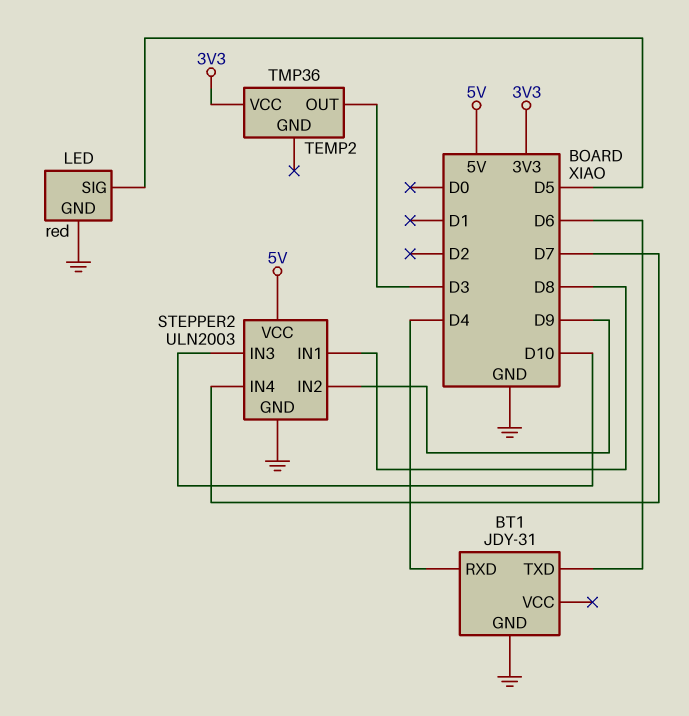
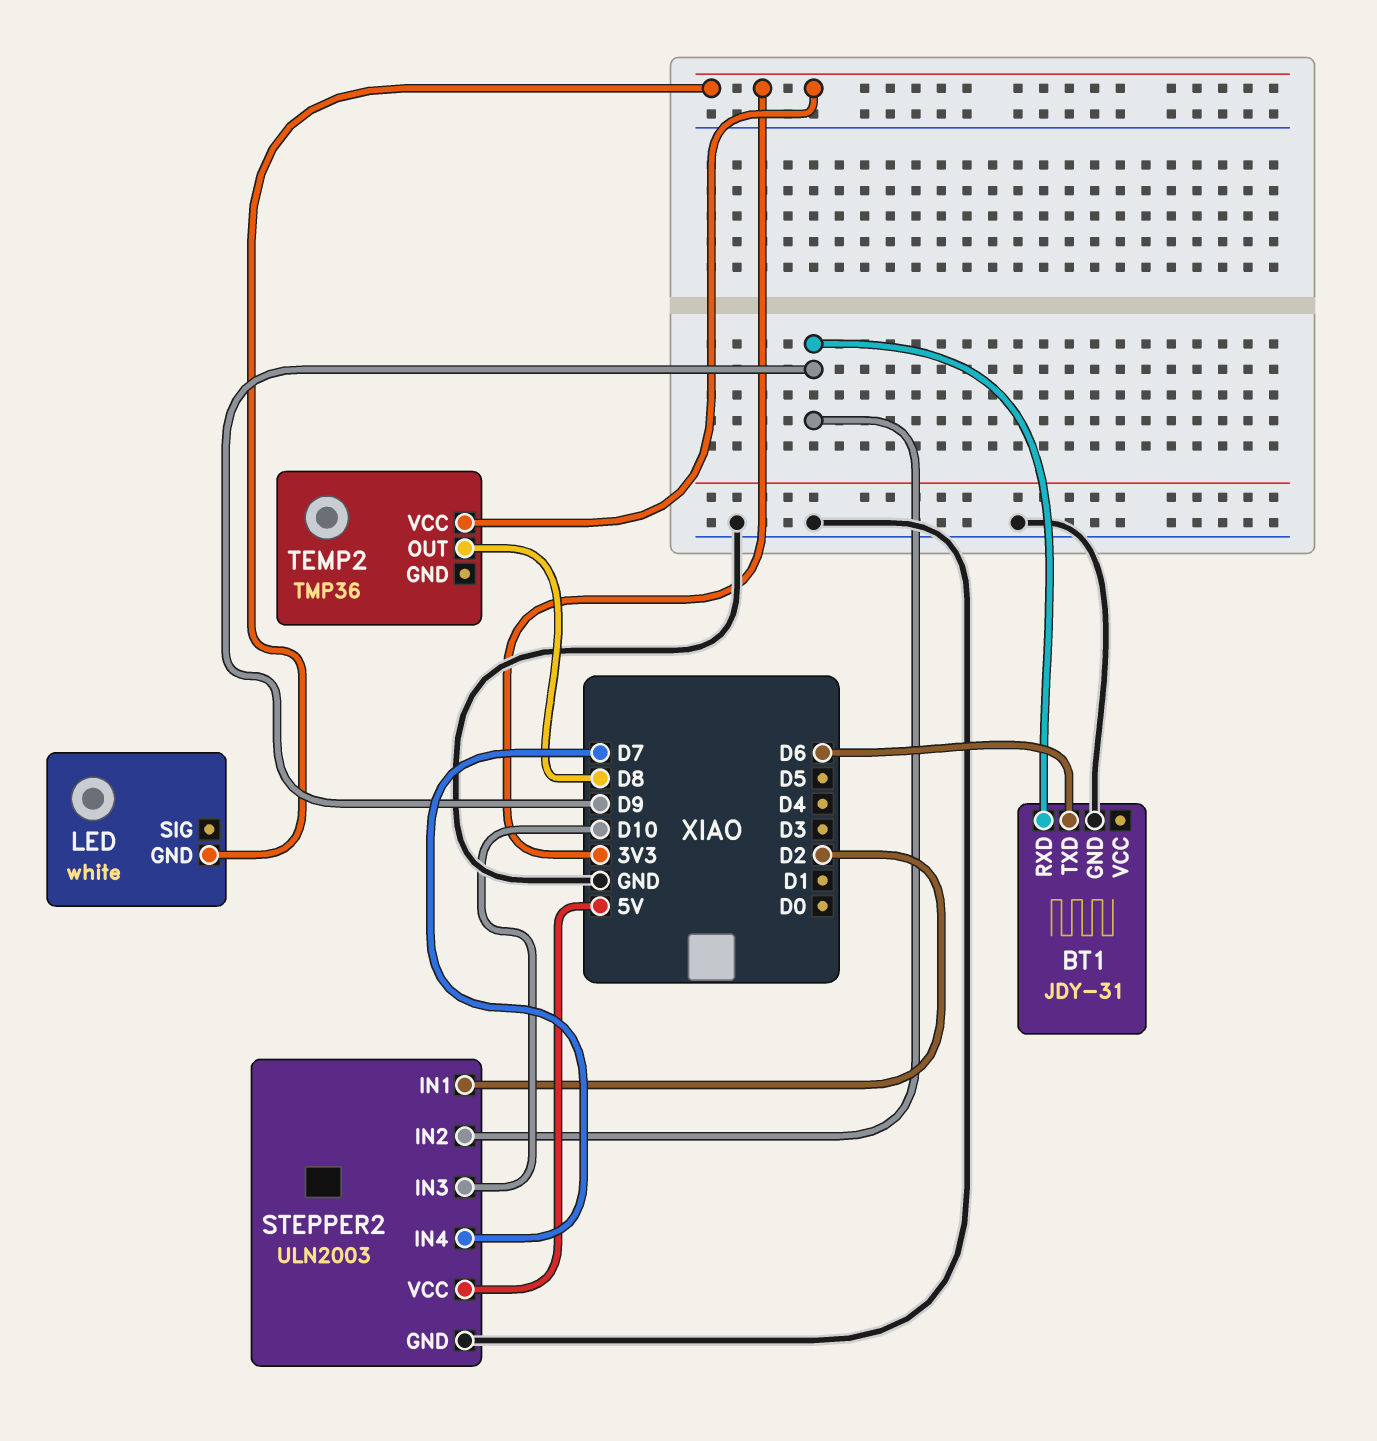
BT1 pin RXD: D4 -> D9
LED: red -> white
LED pin GND: GND -> 3V3
LED pin SIG: D5 -> none
STEPPER2 pin IN1: D8 -> D2
TEMP2 pin OUT: D3 -> D8

